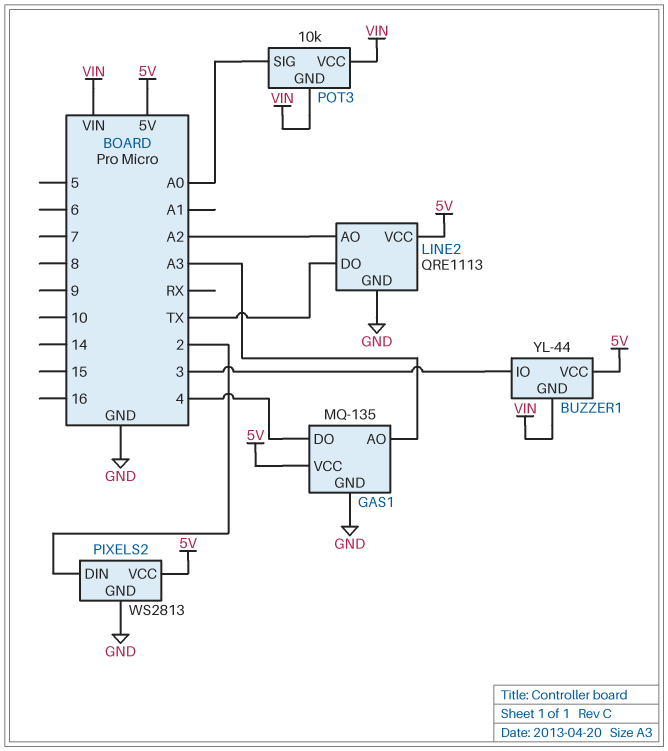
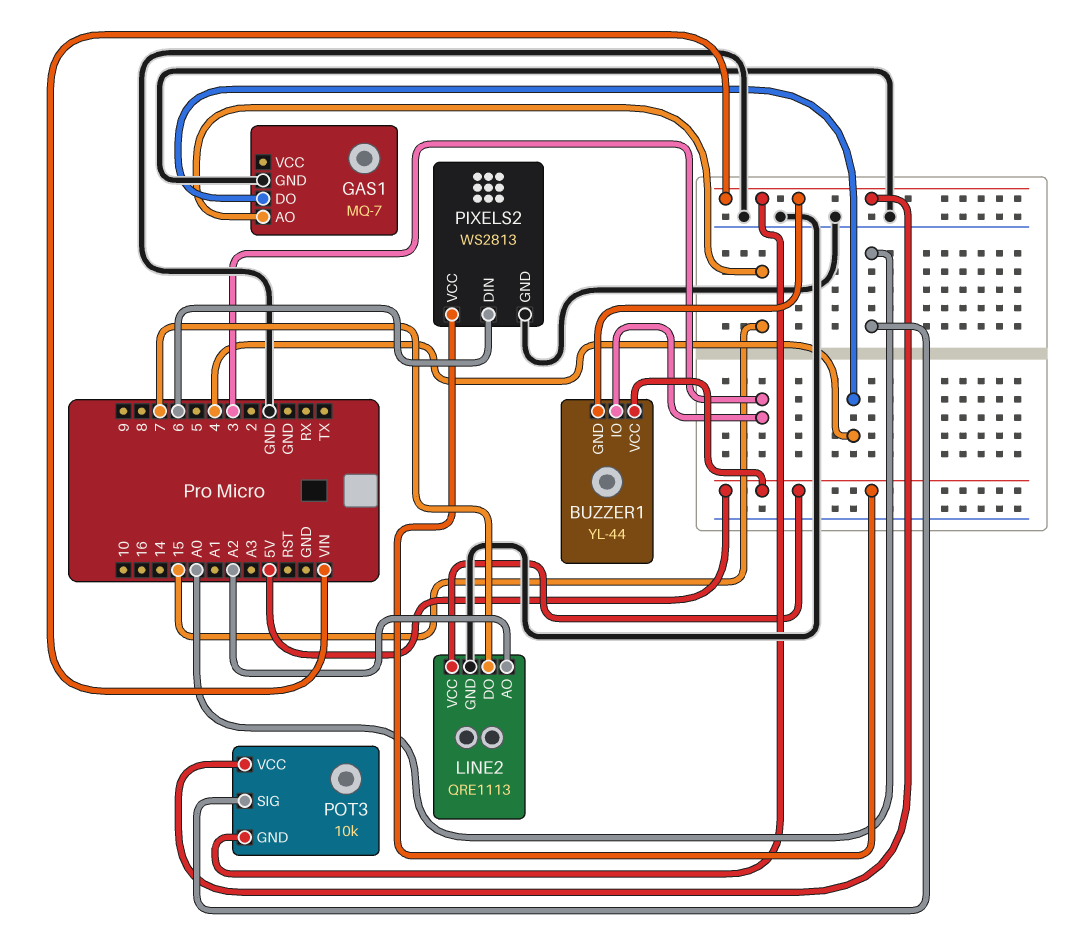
GAS1: MQ-135 -> MQ-7
GAS1 pin AO: A3 -> 15
GAS1 pin VCC: 5V -> none
LINE2 pin DO: TX -> 7
PIXELS2 pin DIN: 2 -> 6

